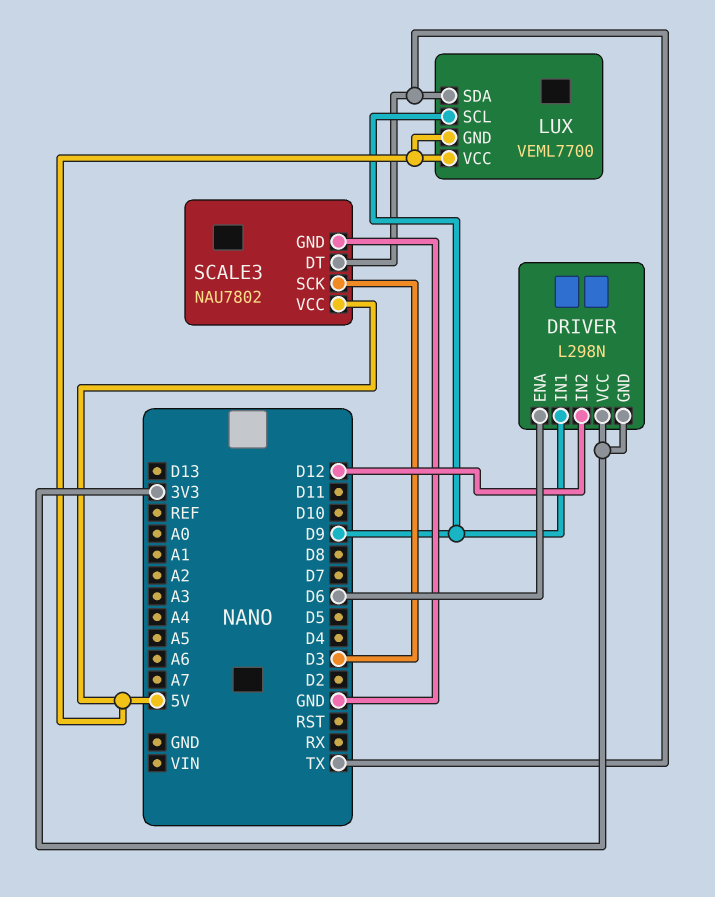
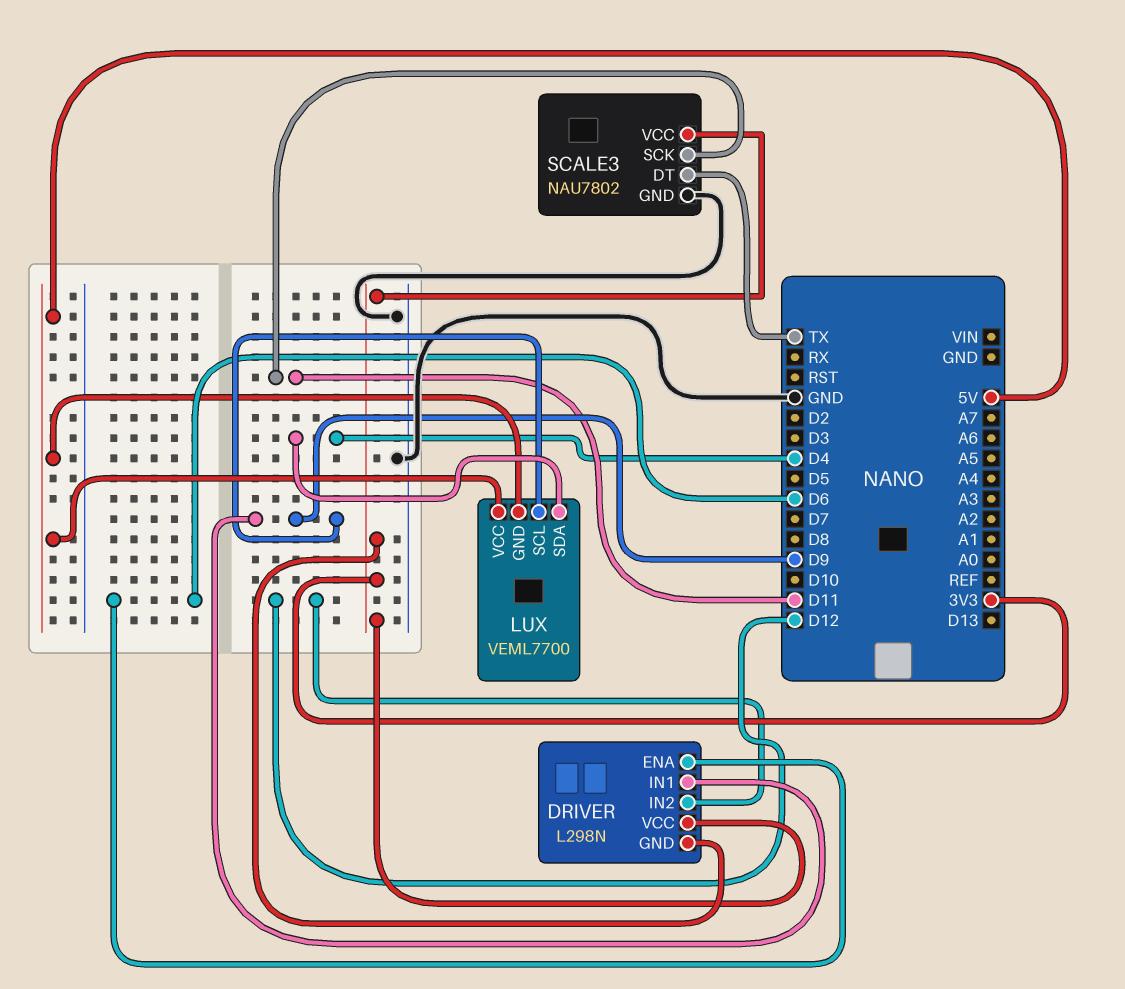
LUX pin SDA: TX -> D4
SCALE3 pin SCK: D3 -> D11
SCALE3 pin VCC: 5V -> 3V3

